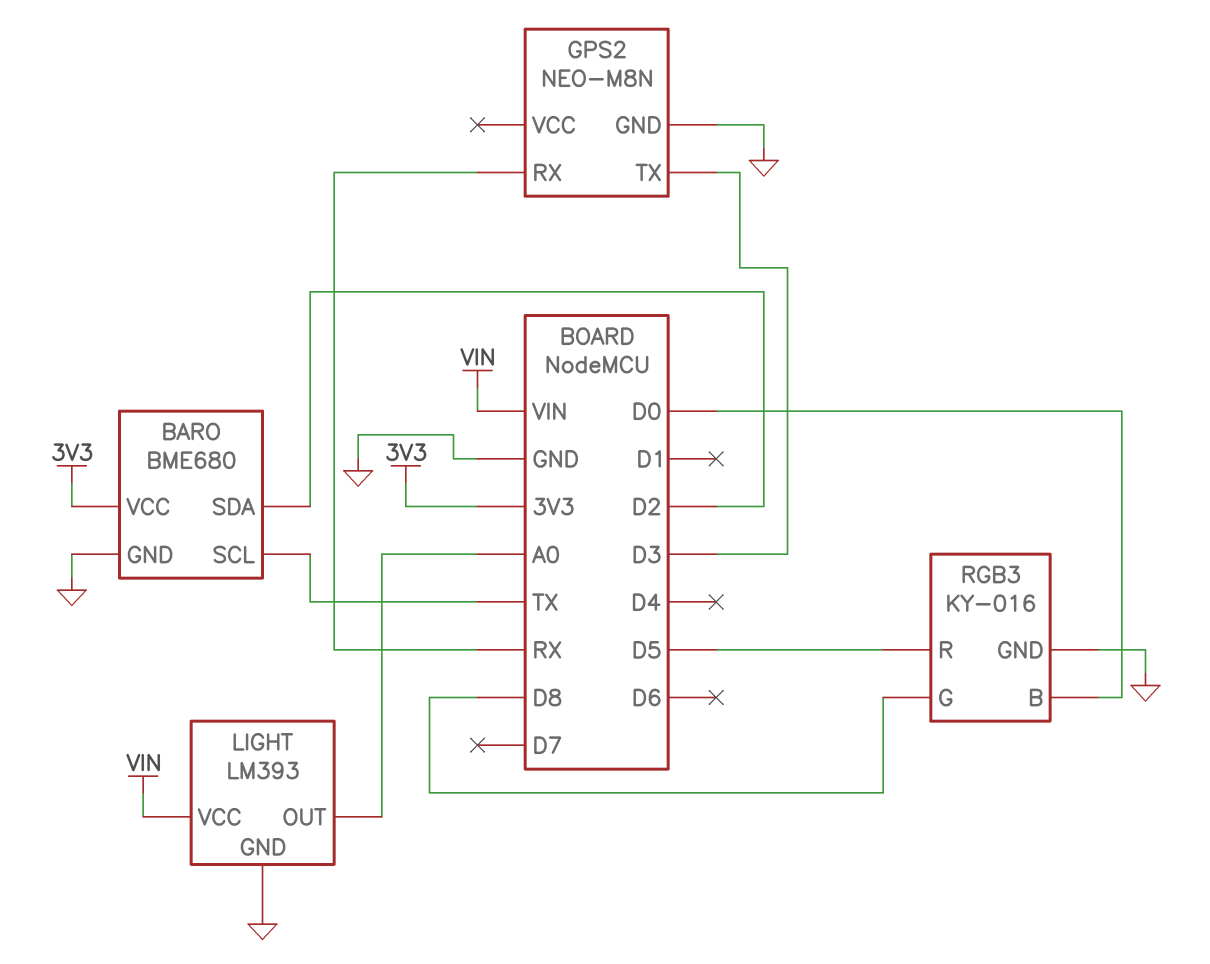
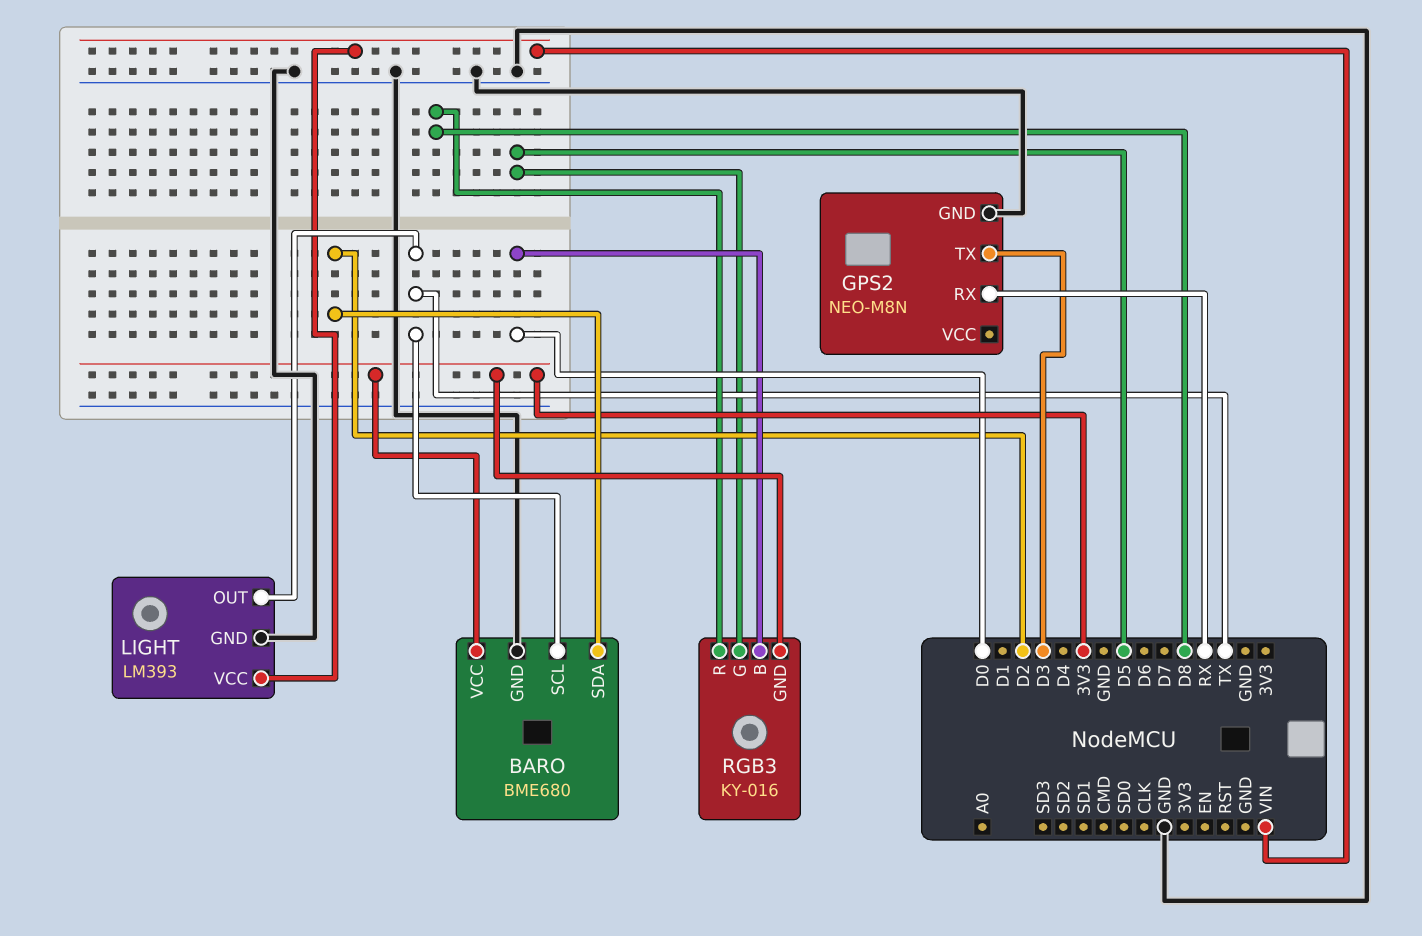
LIGHT pin OUT: A0 -> TX
RGB3 pin G: D8 -> D5
RGB3 pin GND: GND -> 3V3
RGB3 pin R: D5 -> D8

